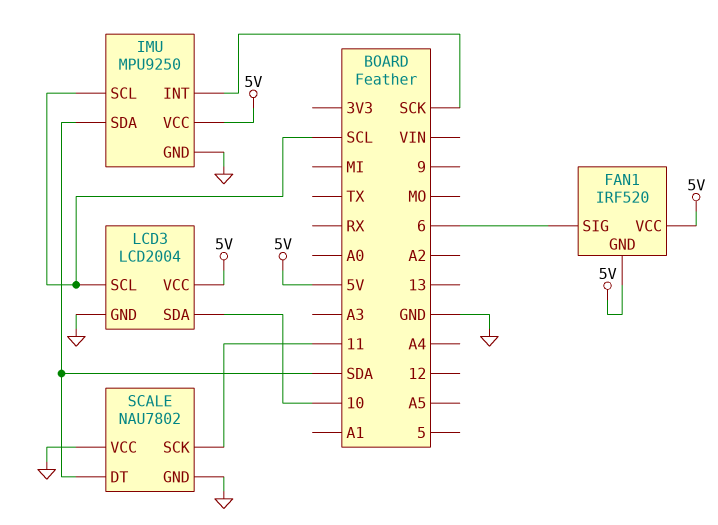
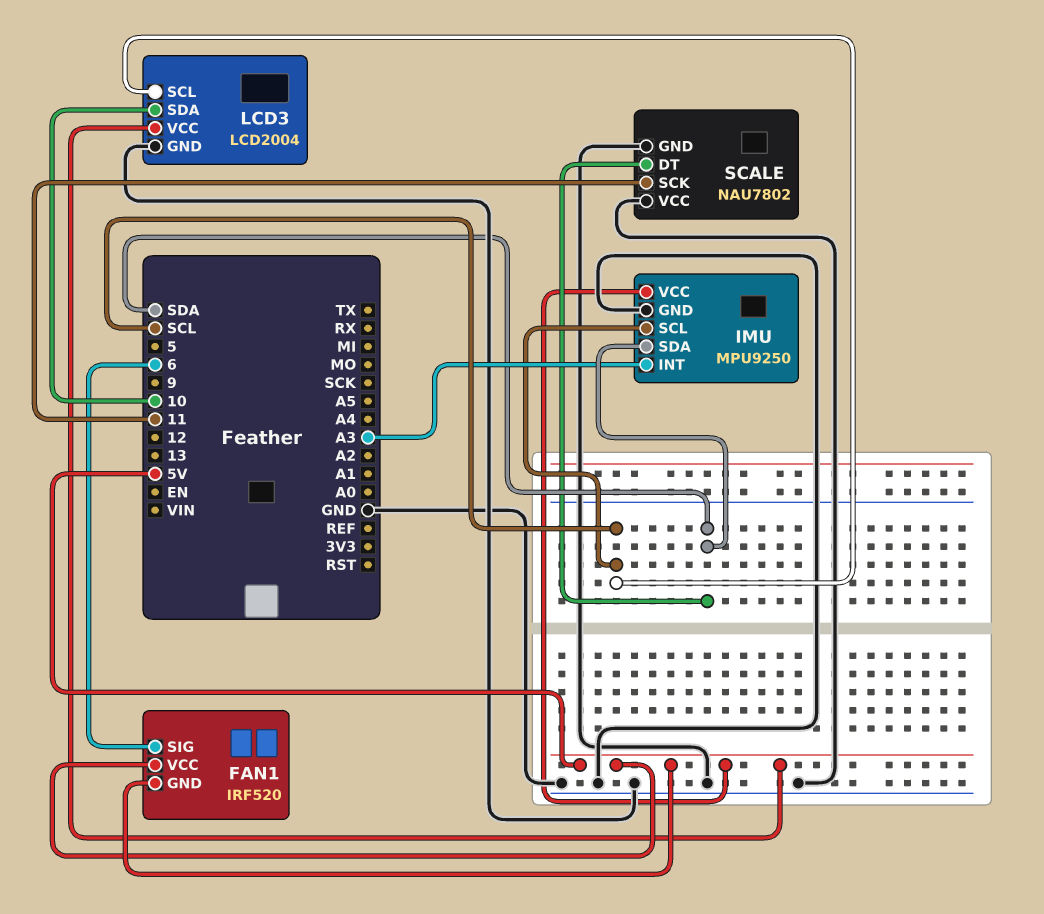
IMU pin INT: SCK -> A3

